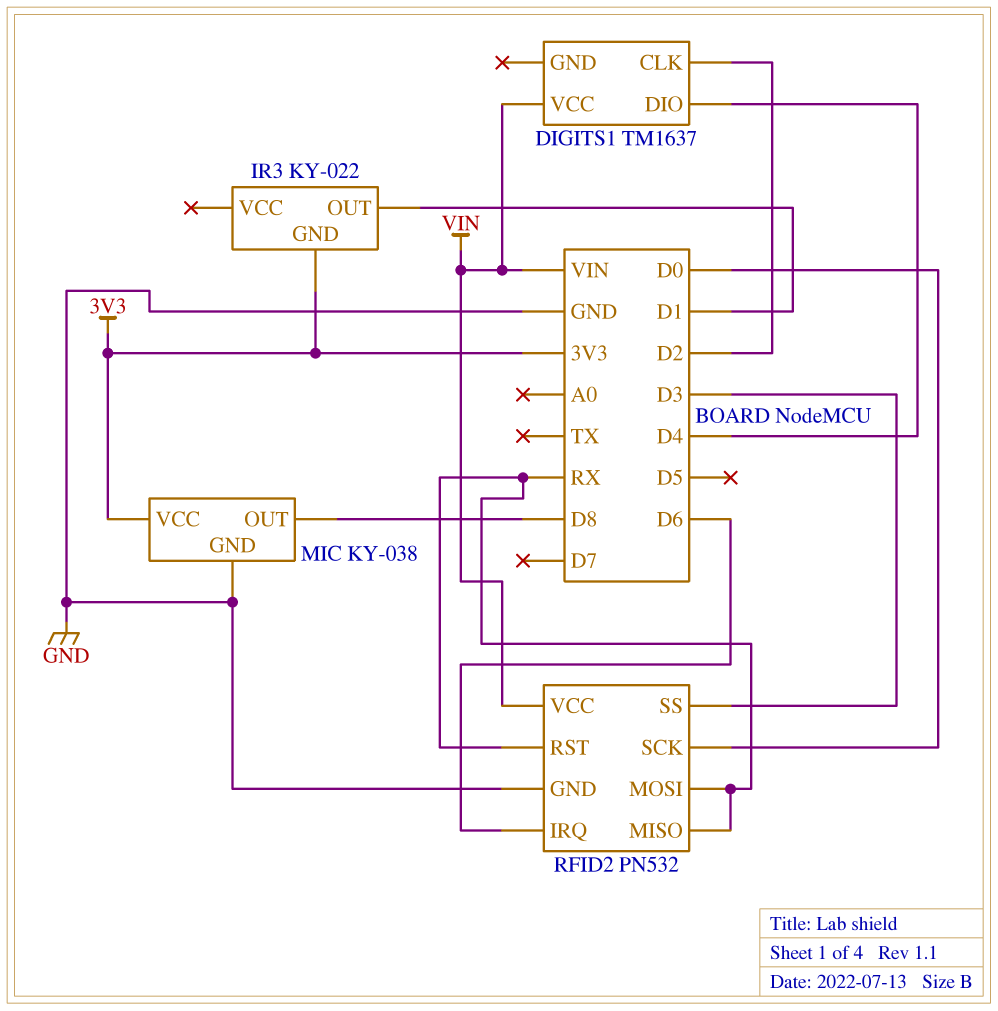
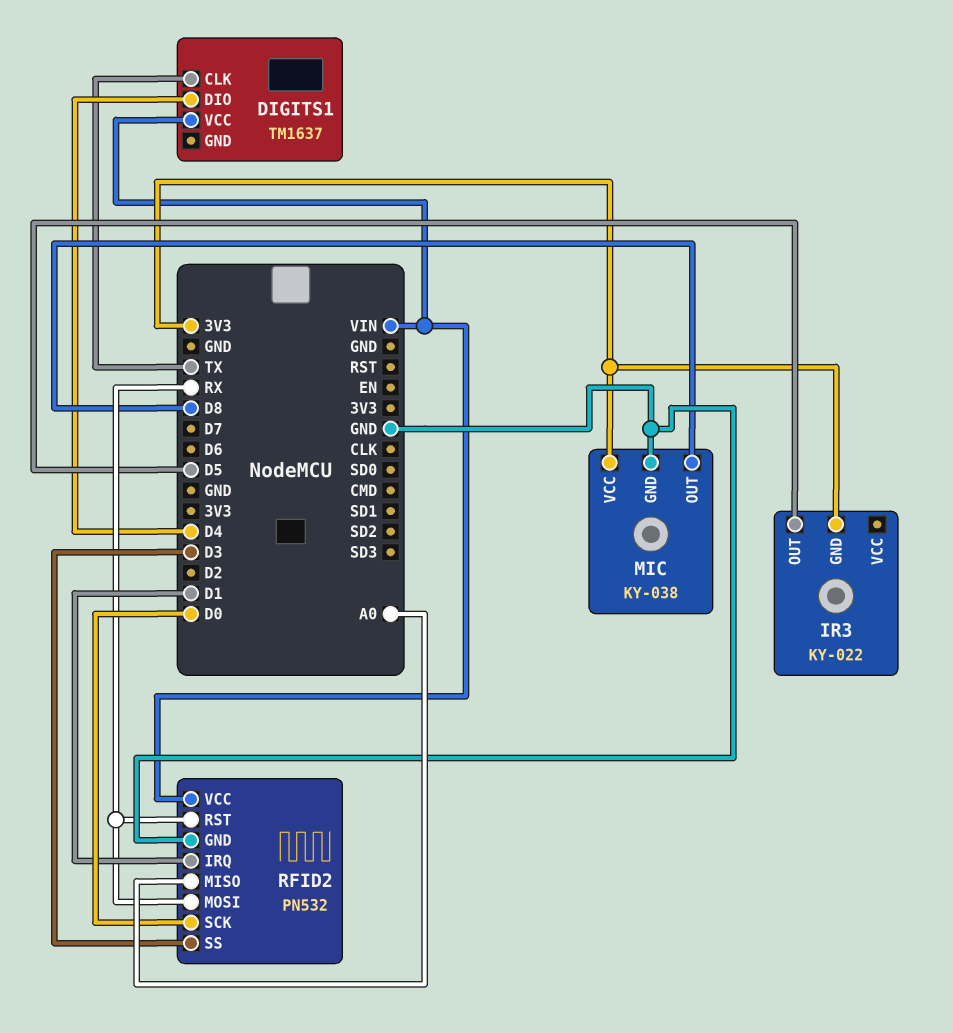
DIGITS1 pin CLK: D2 -> TX
IR3 pin OUT: D1 -> D5
RFID2 pin IRQ: D6 -> D1
RFID2 pin MISO: RX -> A0

